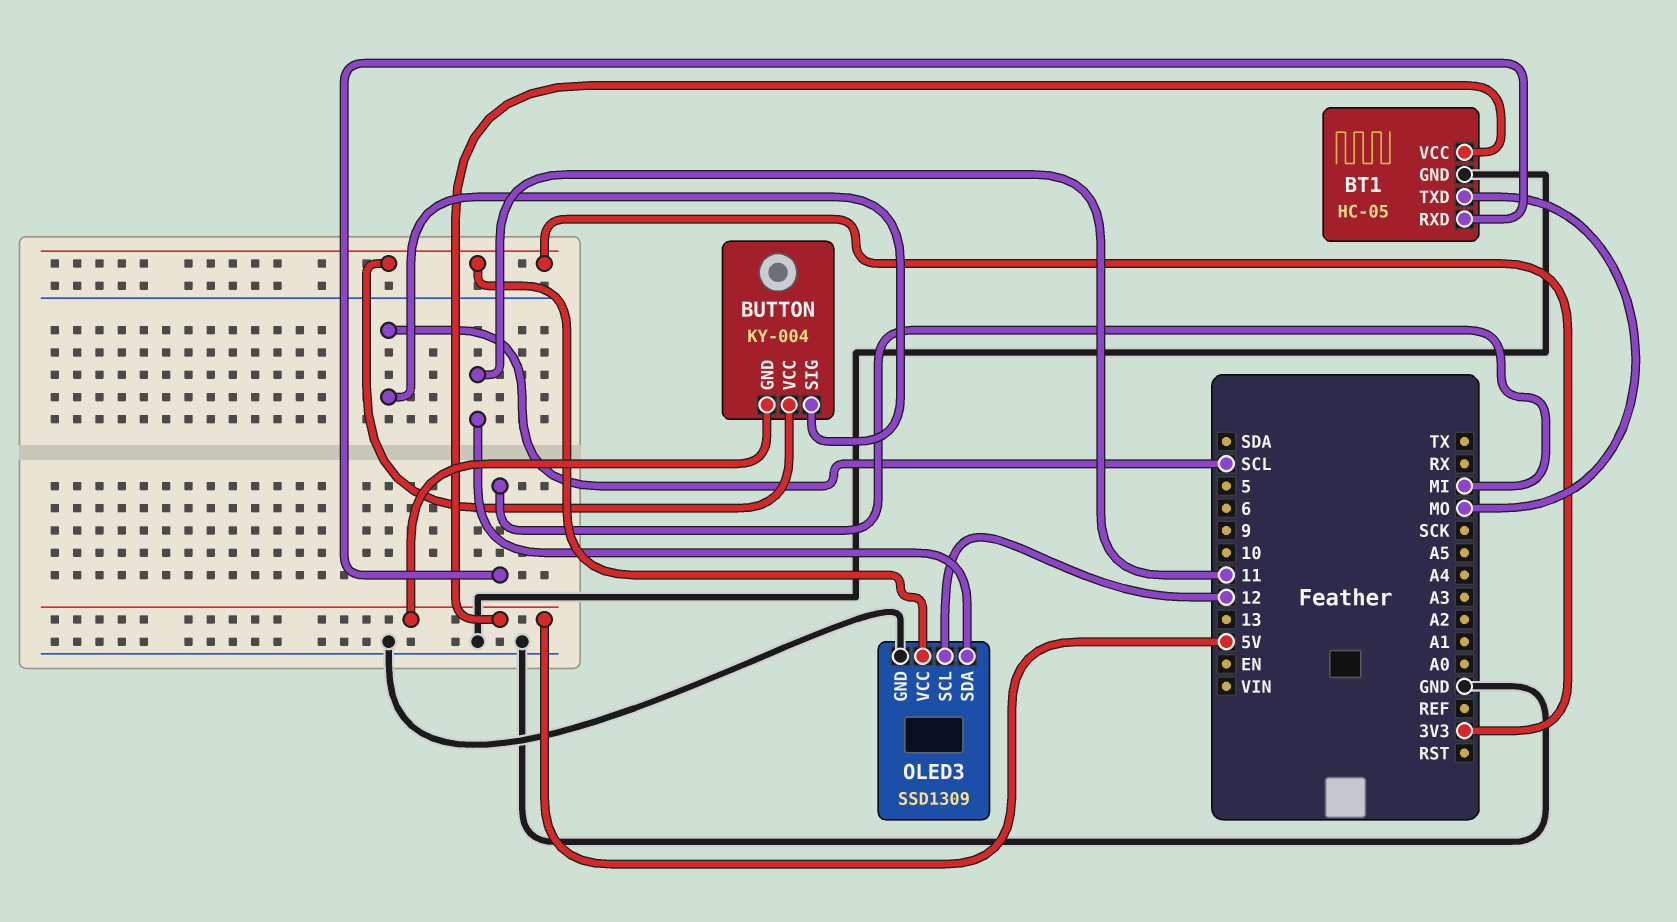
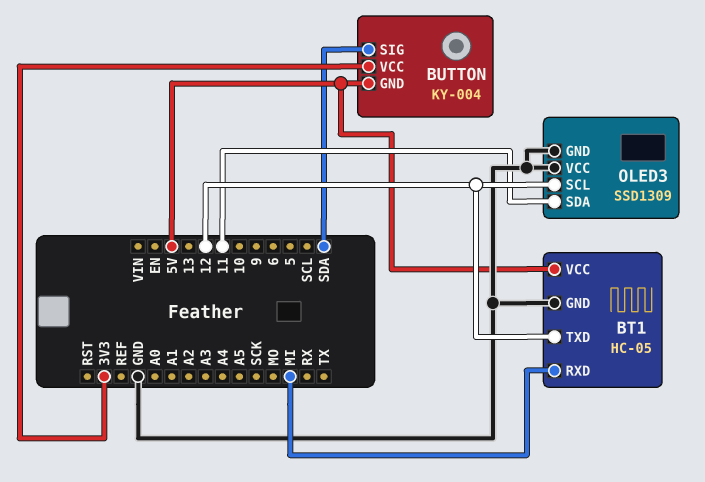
BT1 pin TXD: MO -> 12
BUTTON pin SIG: SCL -> SDA
OLED3 pin VCC: 3V3 -> GND

